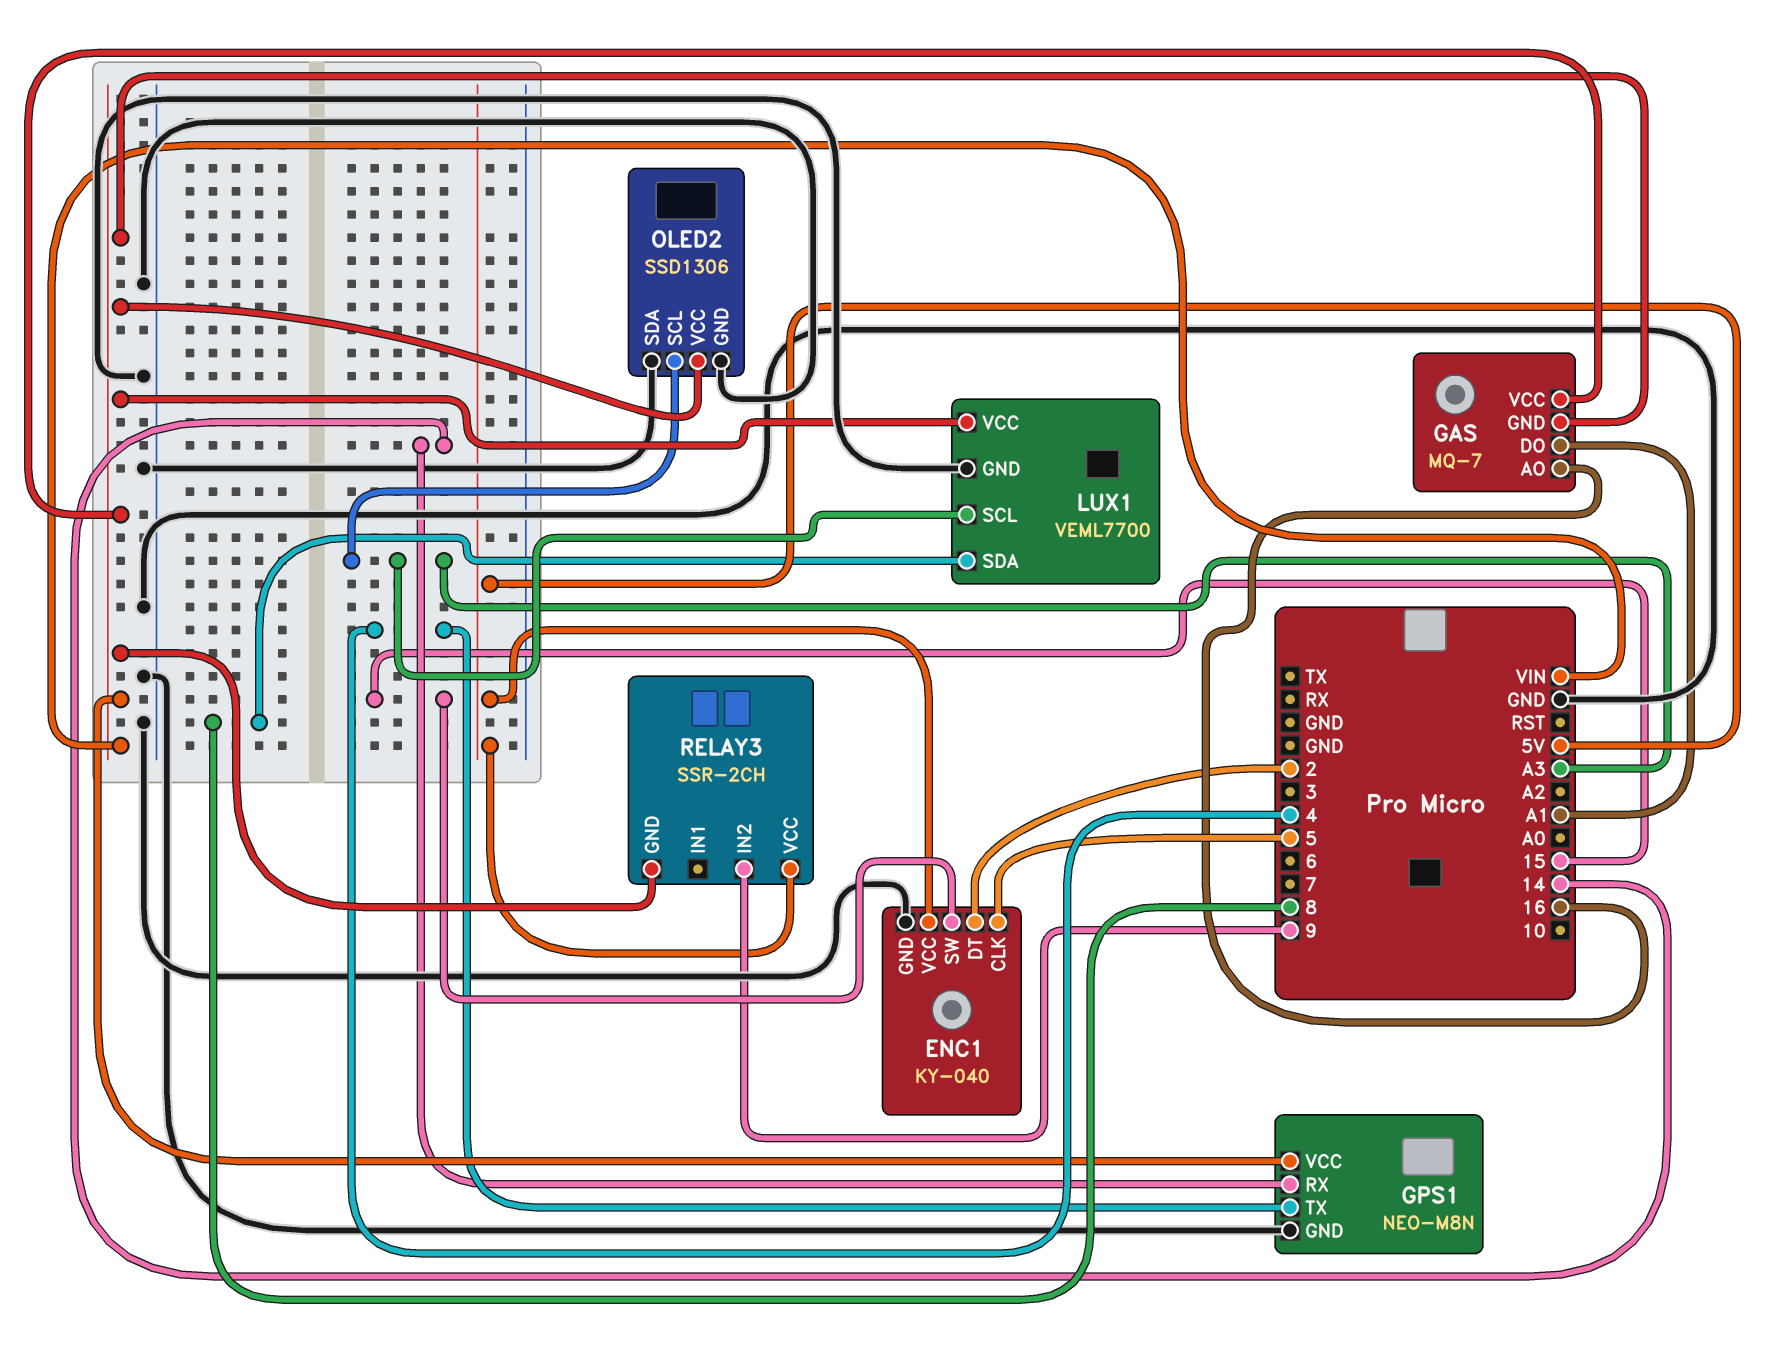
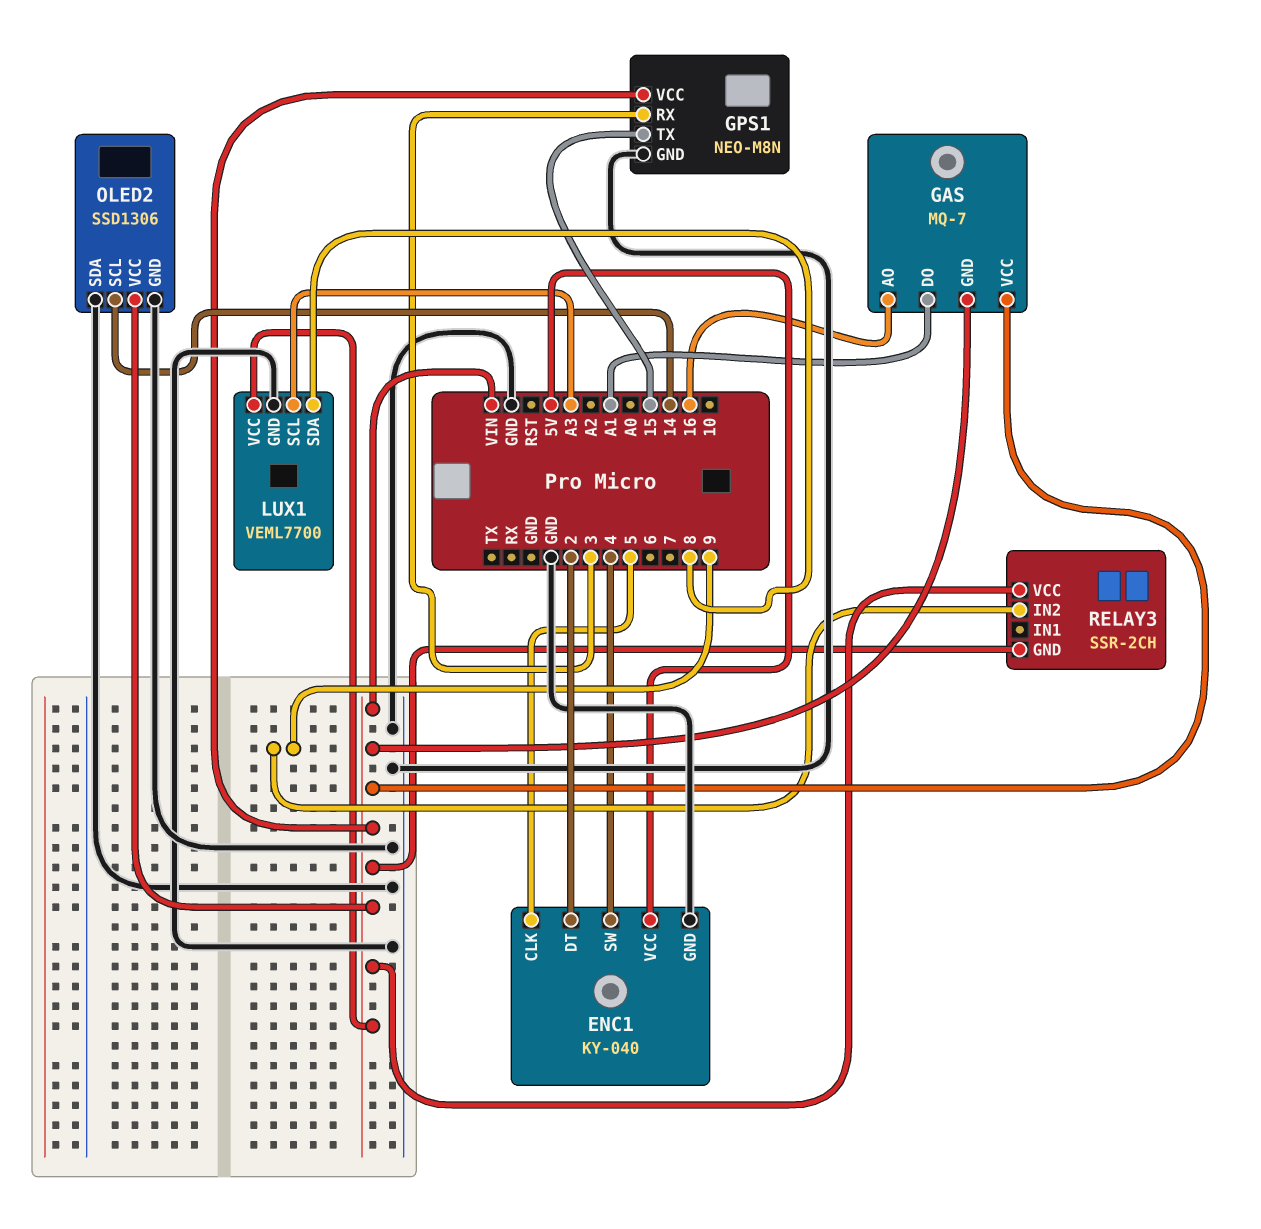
ENC1 pin SW: 15 -> 4
GPS1 pin RX: 14 -> 3
GPS1 pin TX: 4 -> 15
OLED2 pin SCL: A3 -> 14
RELAY3 pin VCC: 5V -> VIN

